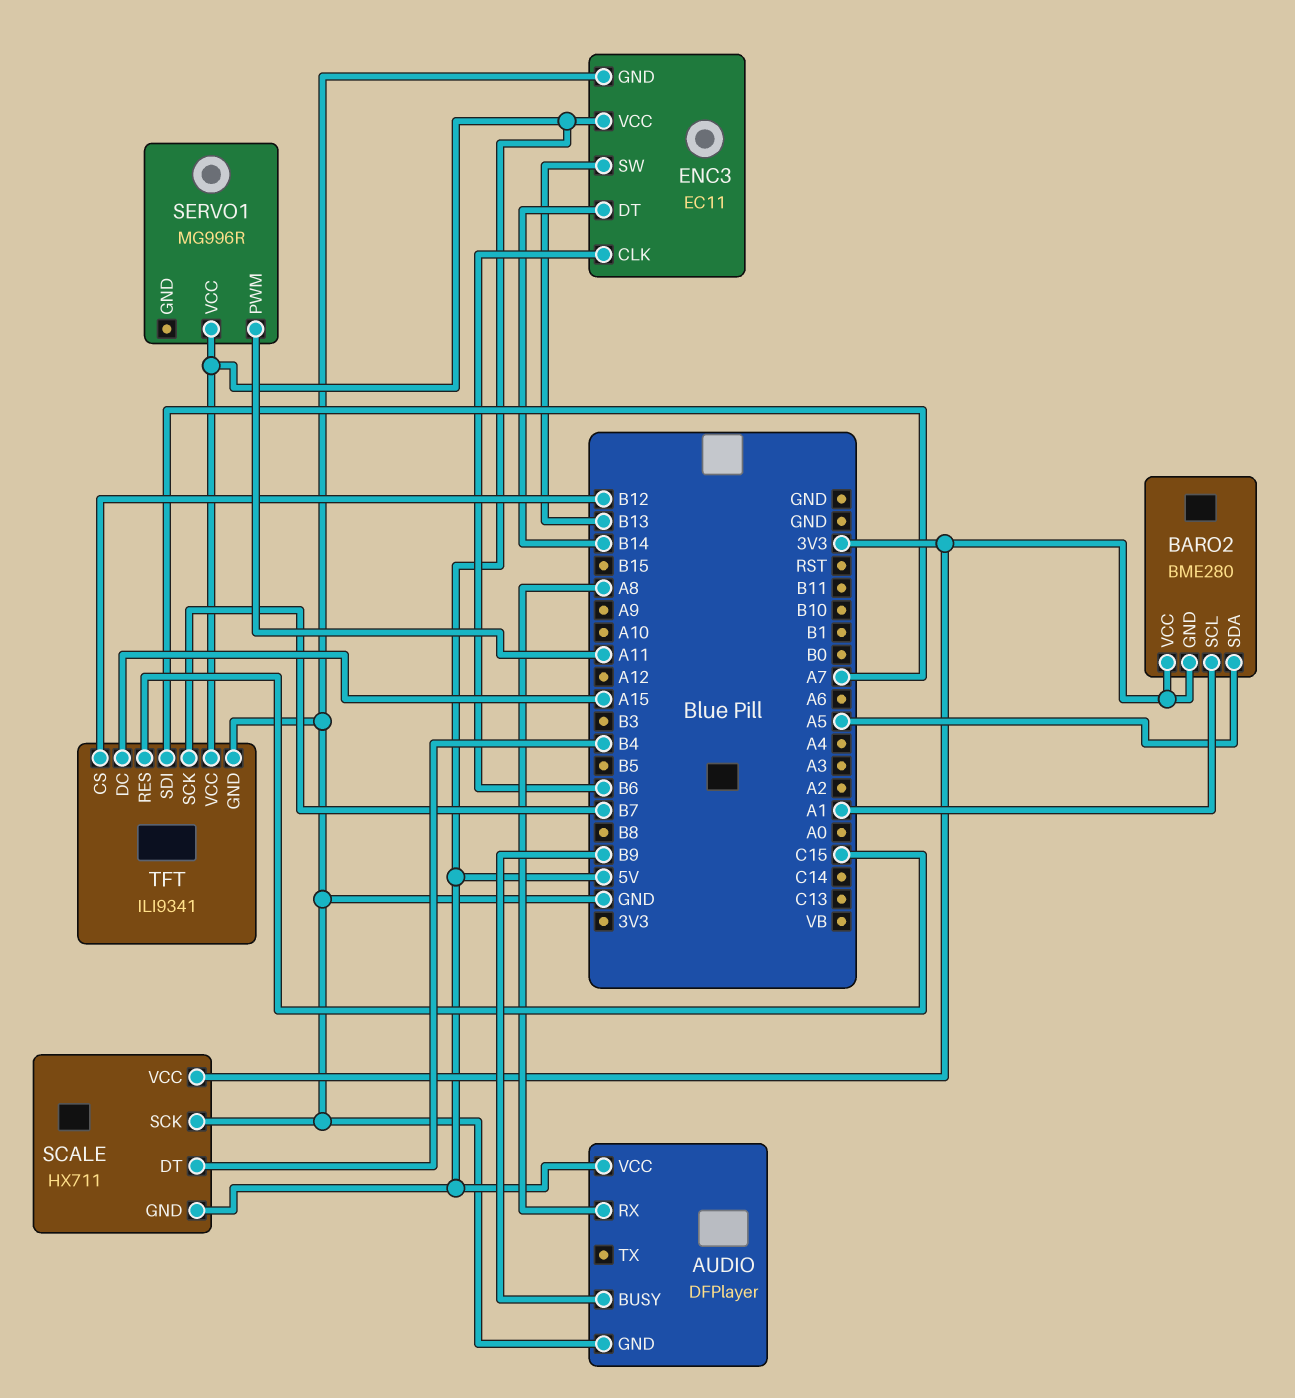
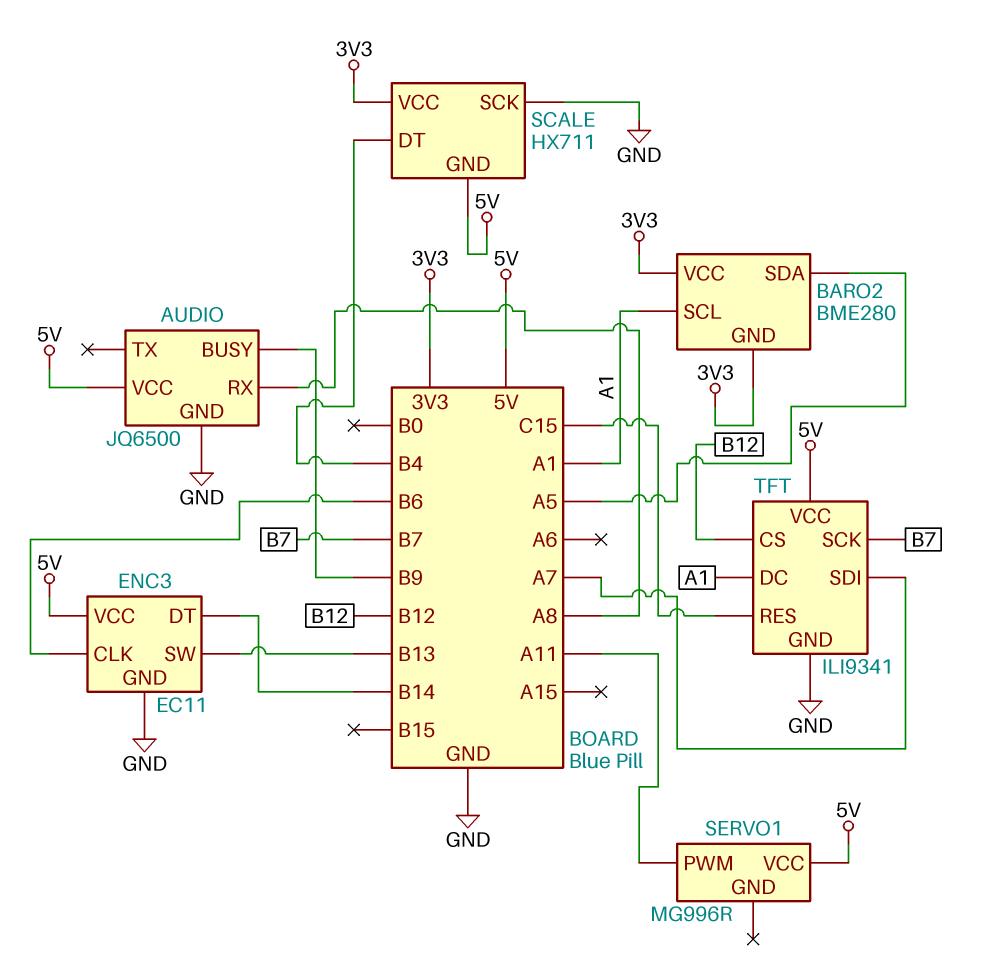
AUDIO: DFPlayer -> JQ6500
TFT pin DC: A15 -> A1

